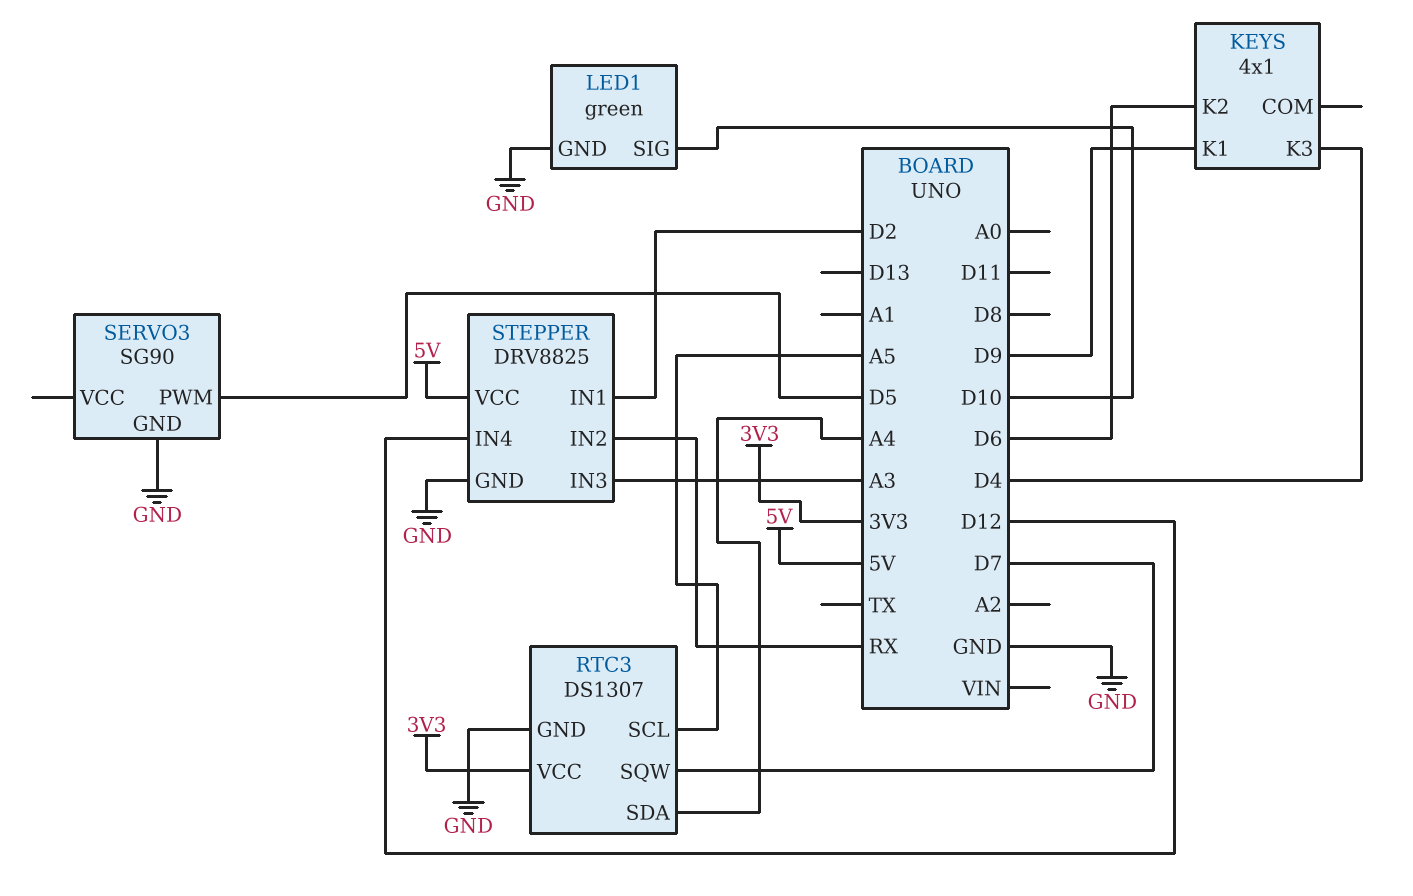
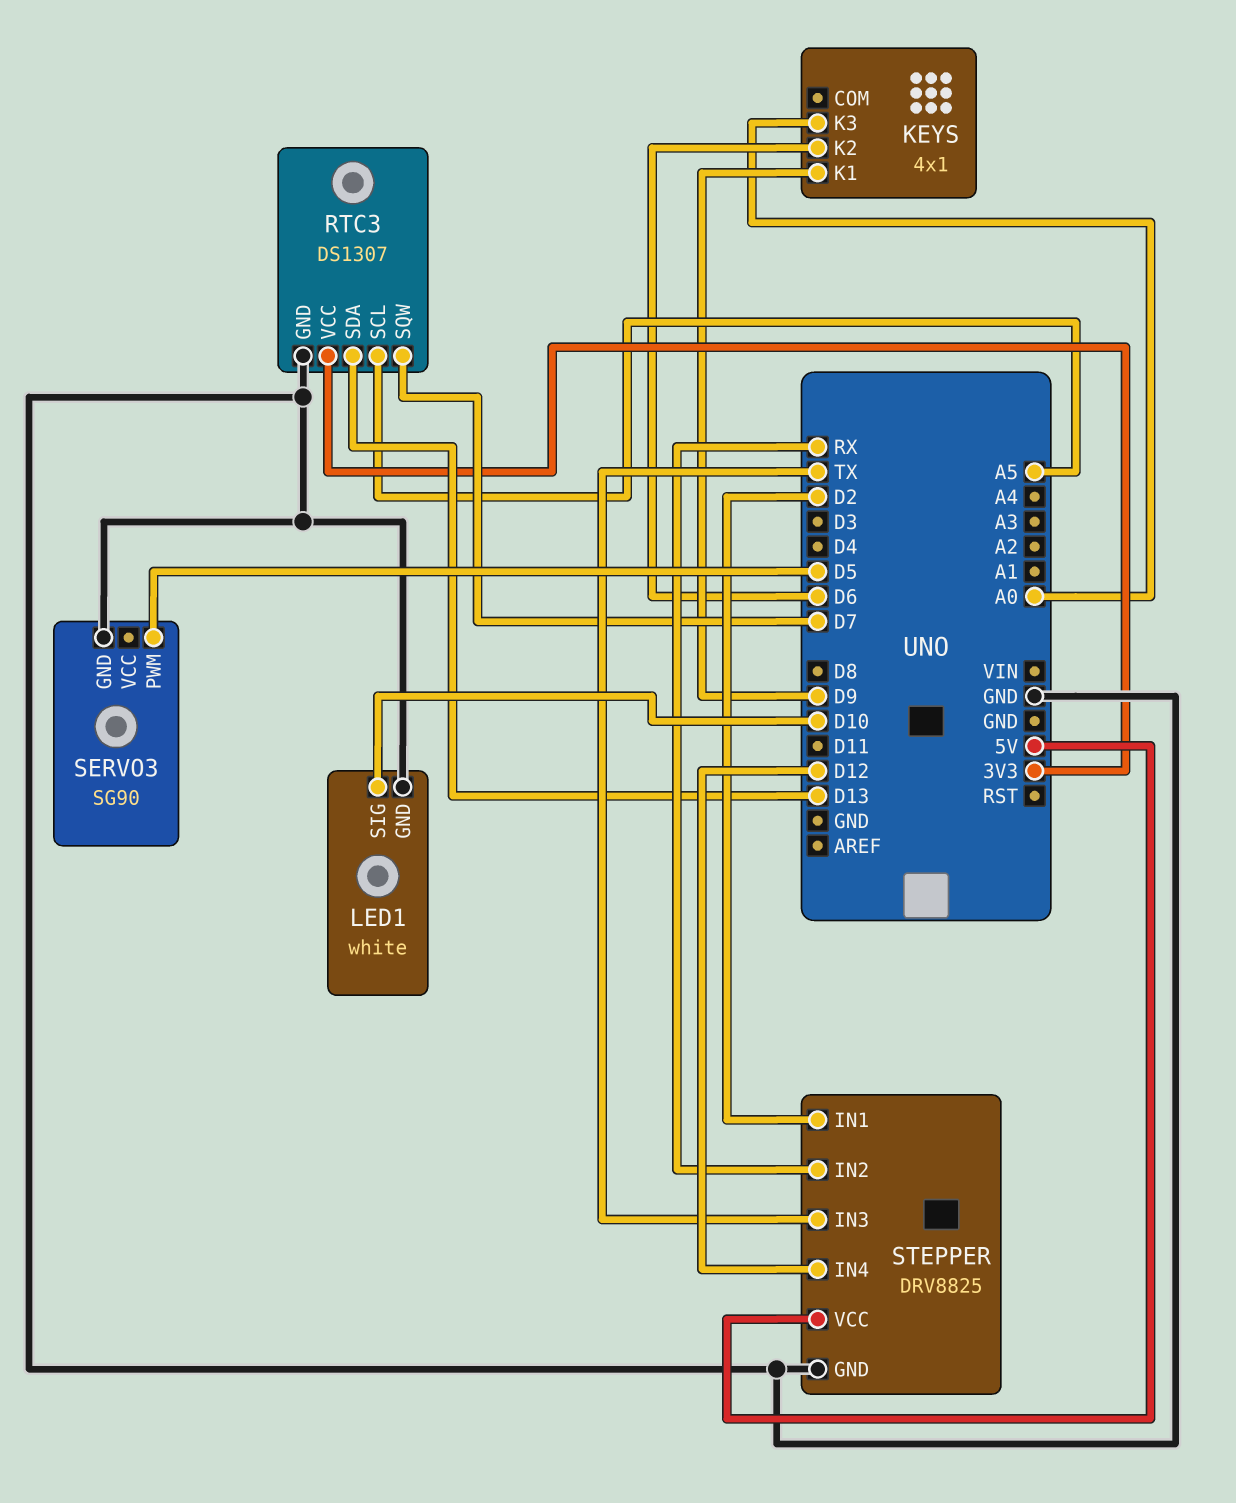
KEYS pin K3: D4 -> A0
LED1: green -> white
RTC3 pin SDA: A4 -> D13
STEPPER pin IN3: A3 -> TX

